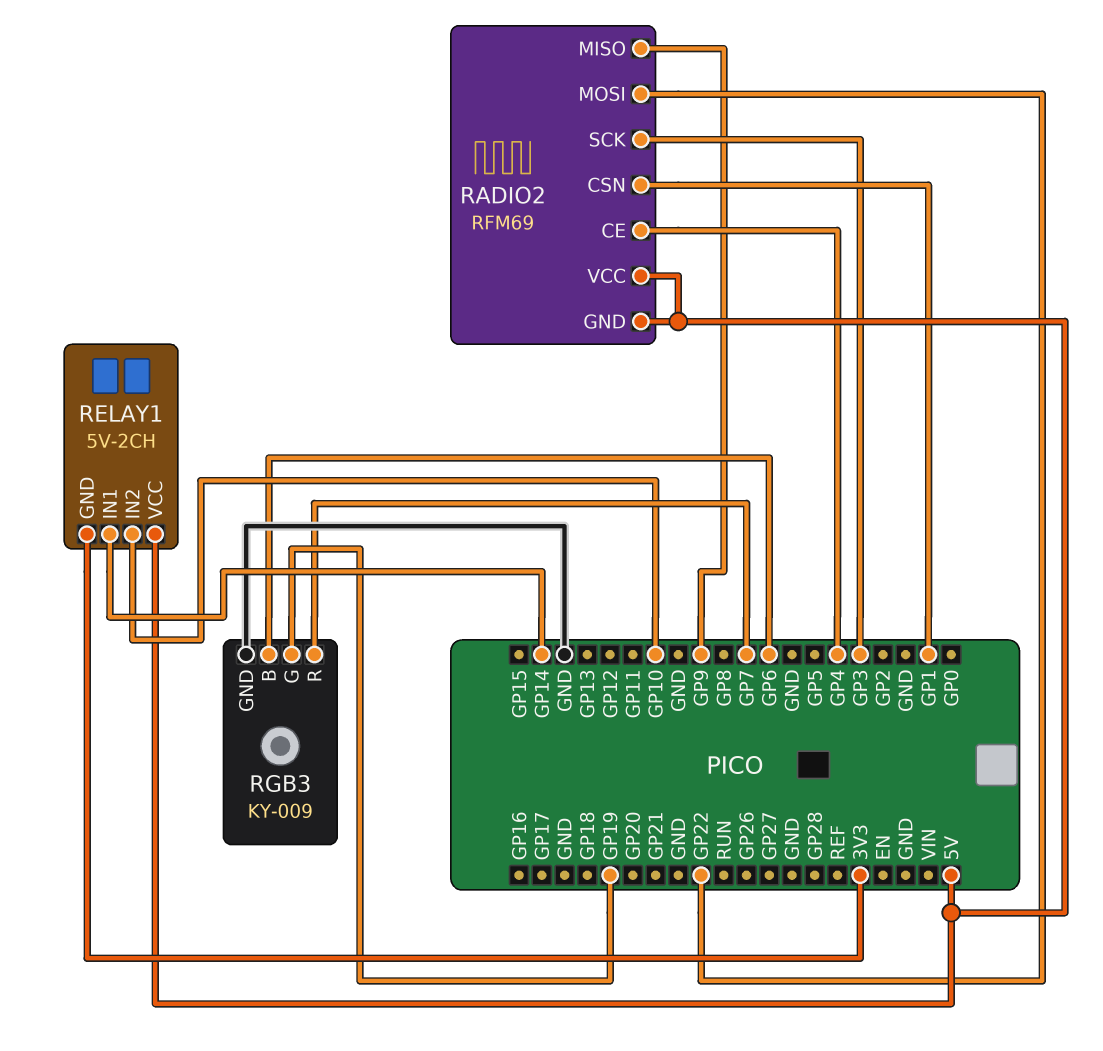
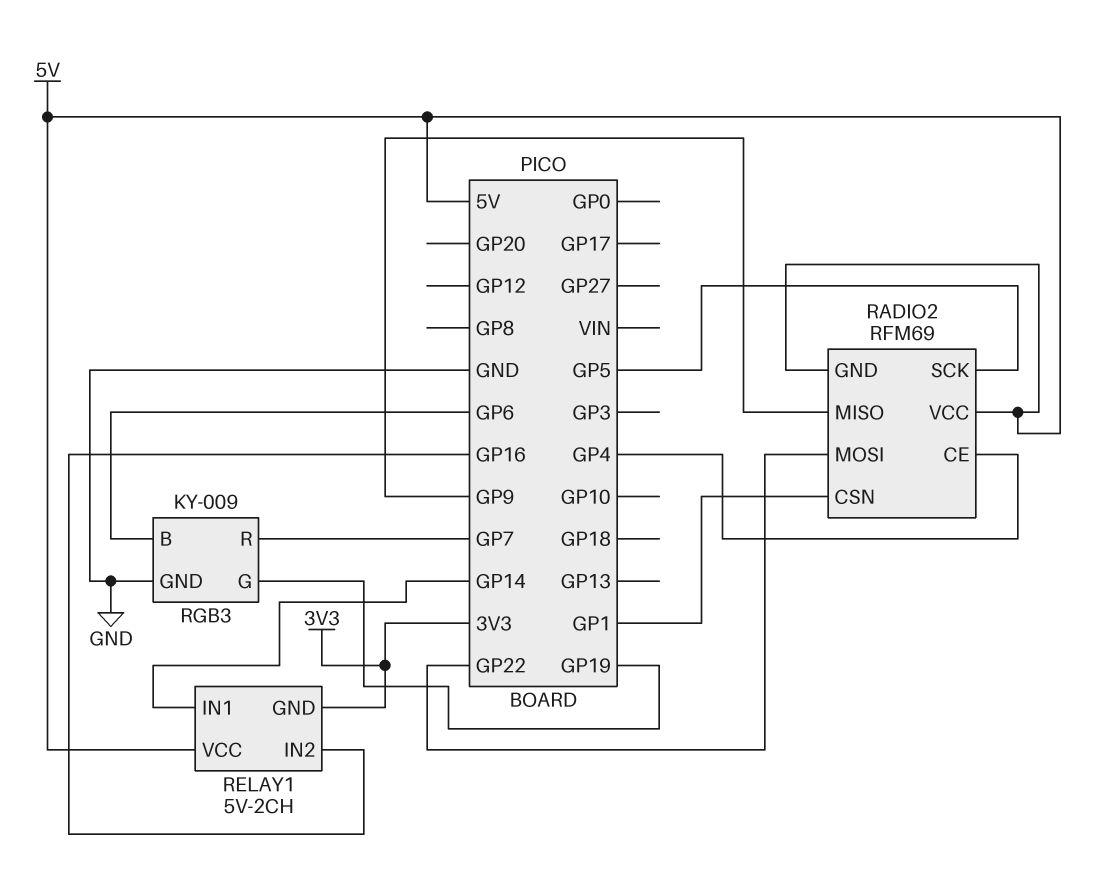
RADIO2 pin SCK: GP3 -> GP5
RELAY1 pin IN2: GP10 -> GP16

